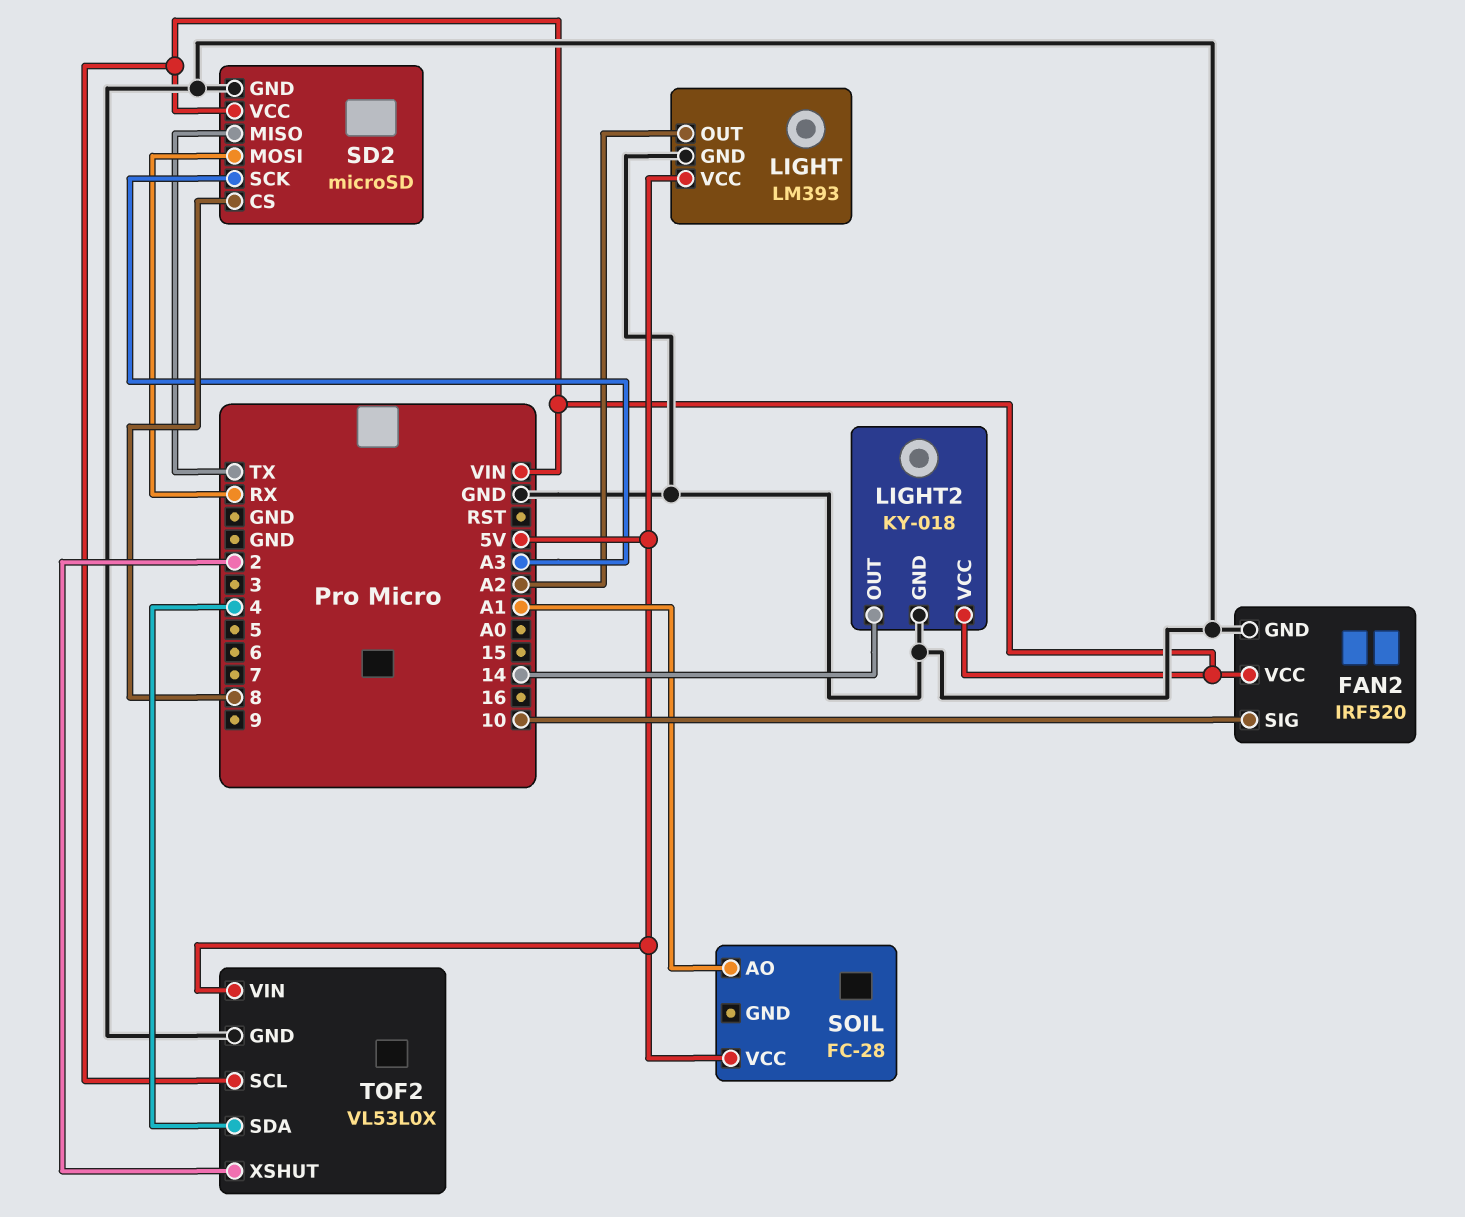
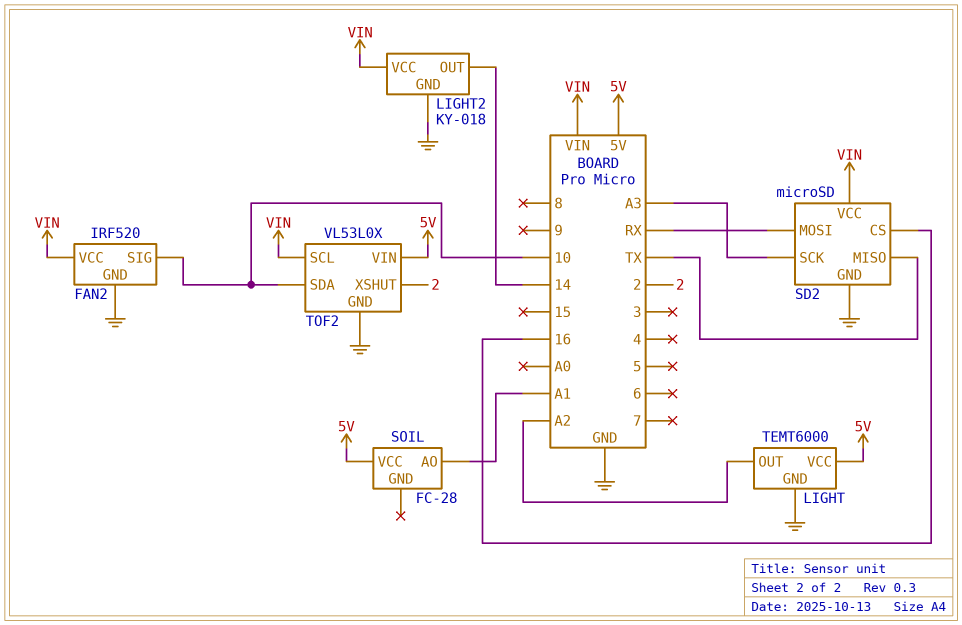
LIGHT: LM393 -> TEMT6000
SD2 pin CS: 8 -> 16
TOF2 pin SDA: 4 -> 10

